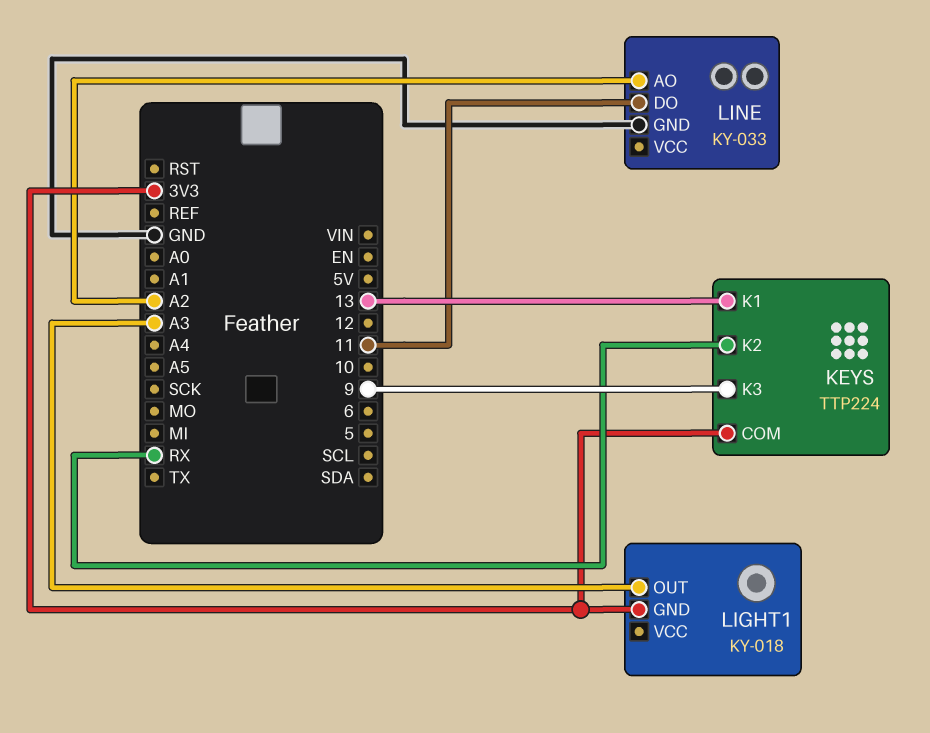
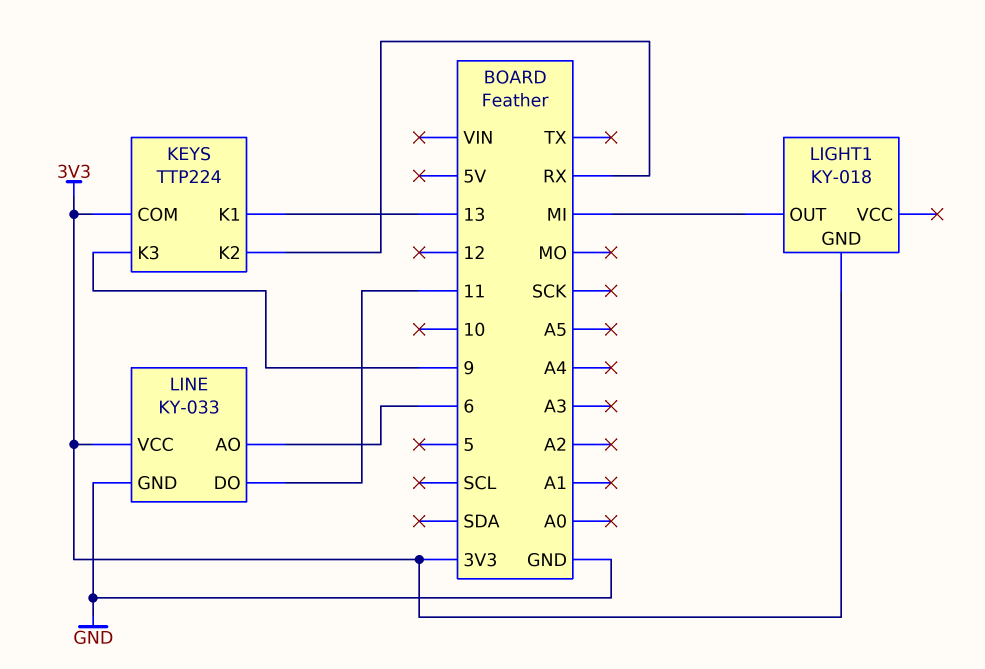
LIGHT1 pin OUT: A3 -> MI
LINE pin AO: A2 -> 6
LINE pin VCC: none -> 3V3

